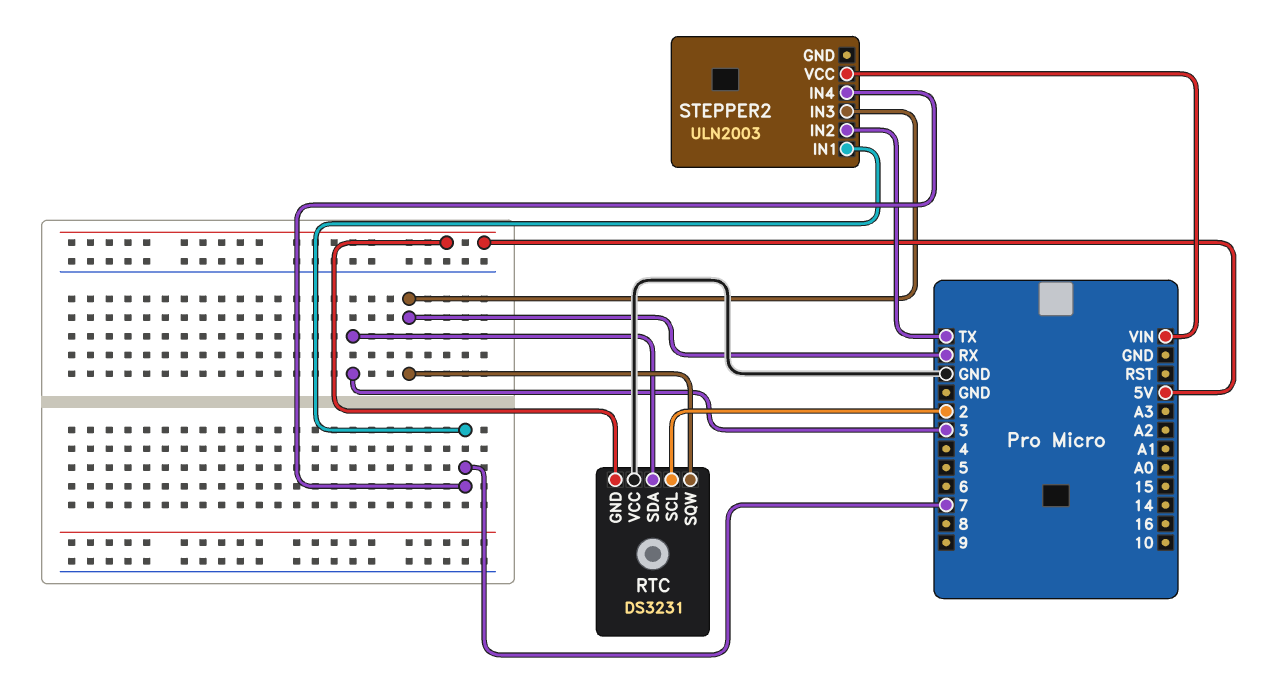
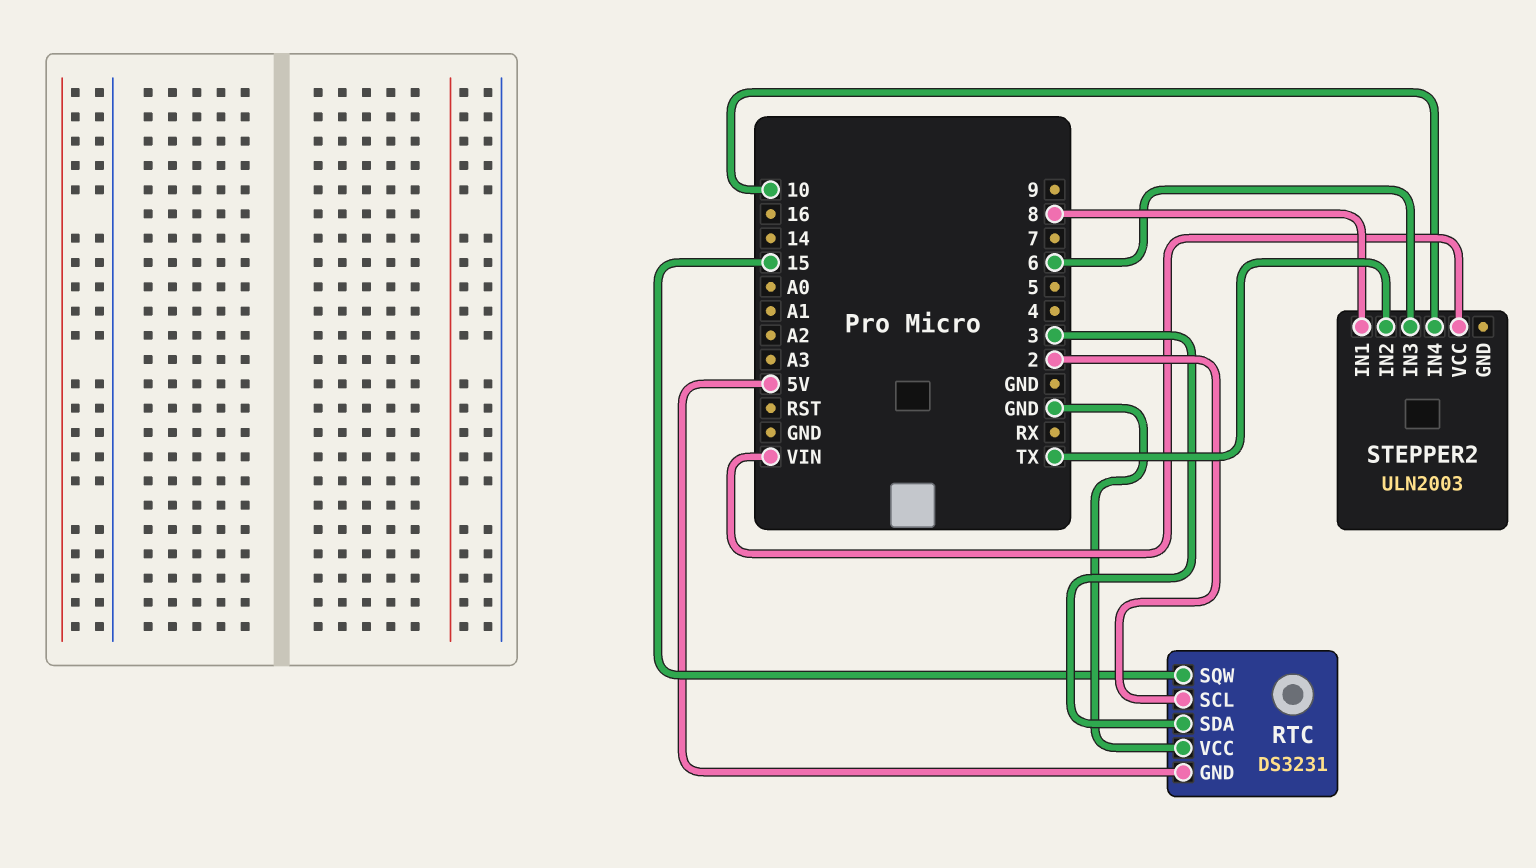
RTC pin SQW: RX -> 15
STEPPER2 pin IN1: 7 -> 8
STEPPER2 pin IN3: RX -> 6
STEPPER2 pin IN4: 7 -> 10

